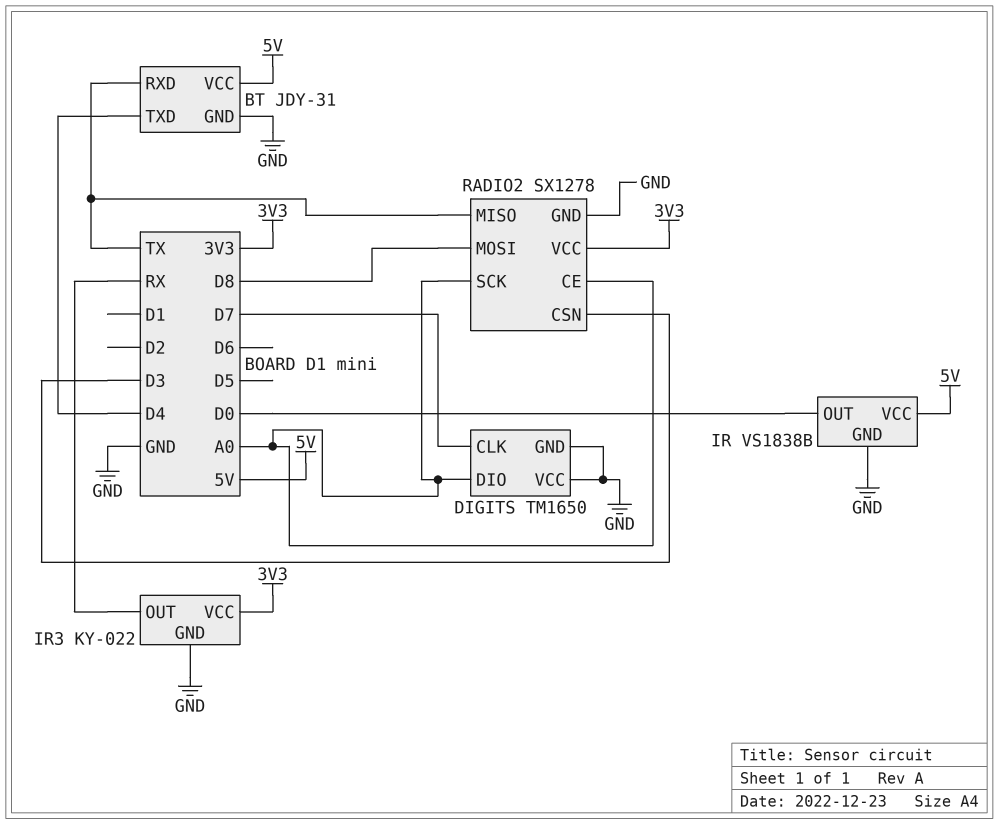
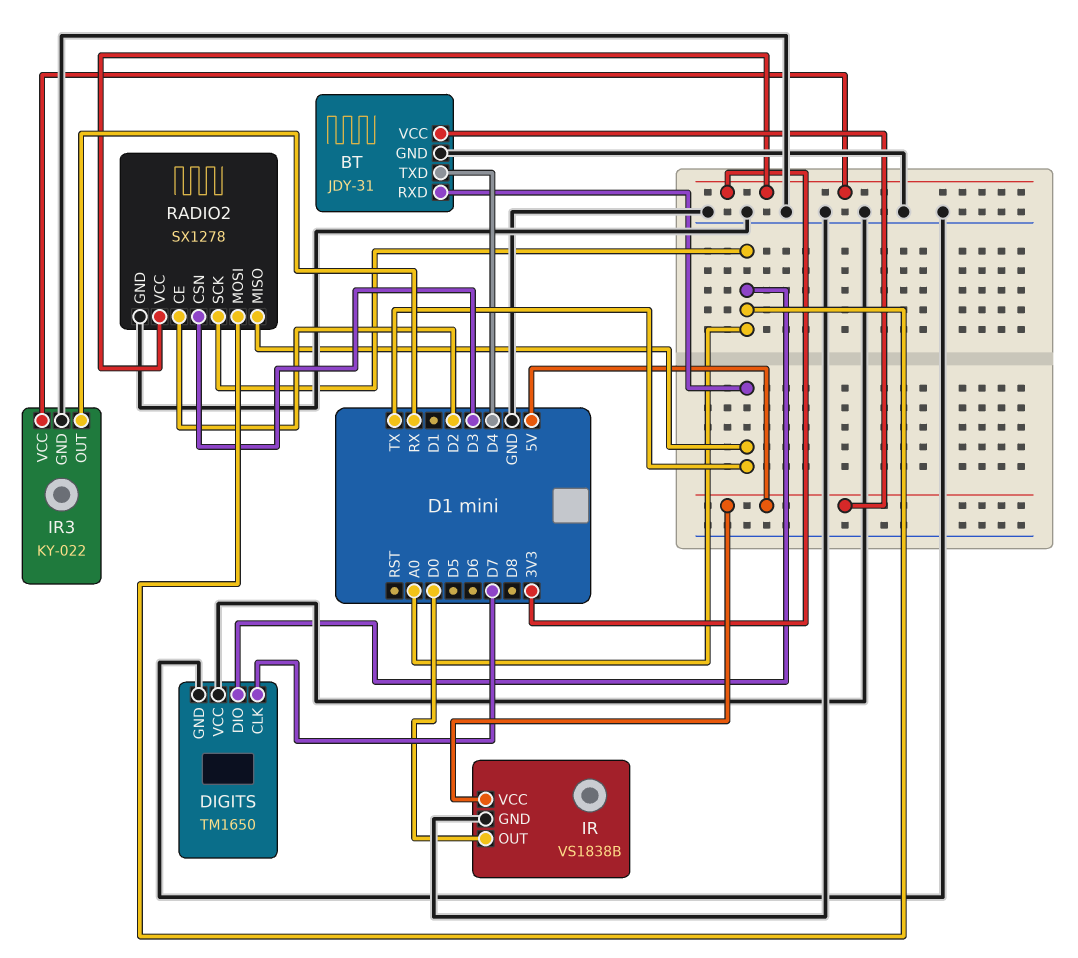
RADIO2 pin CE: A0 -> D2
RADIO2 pin MOSI: D8 -> A0

